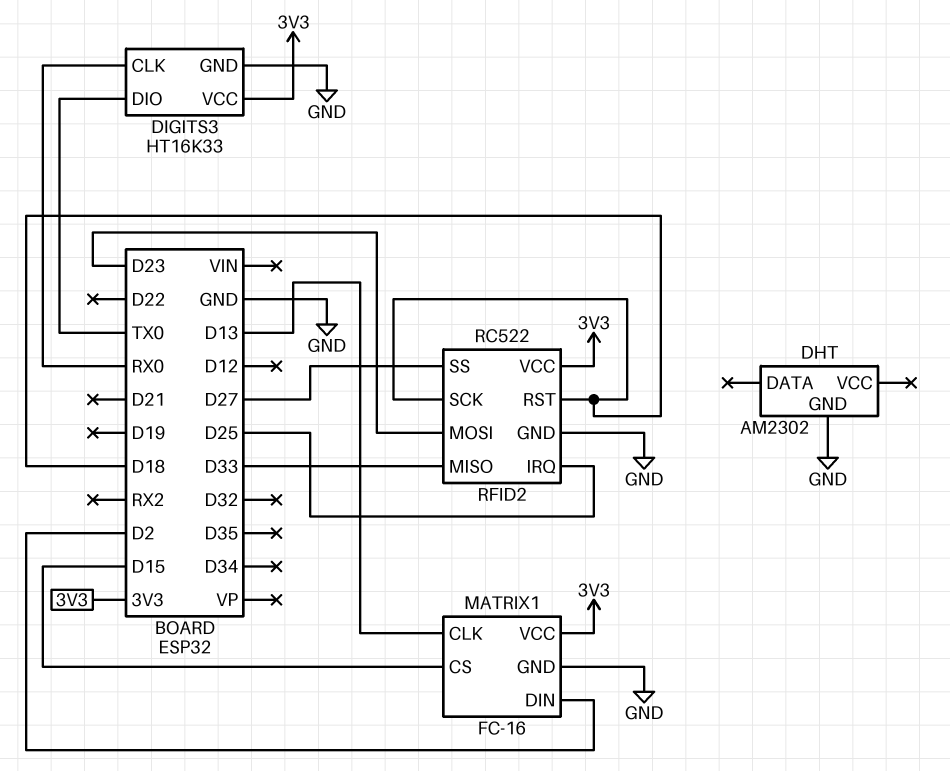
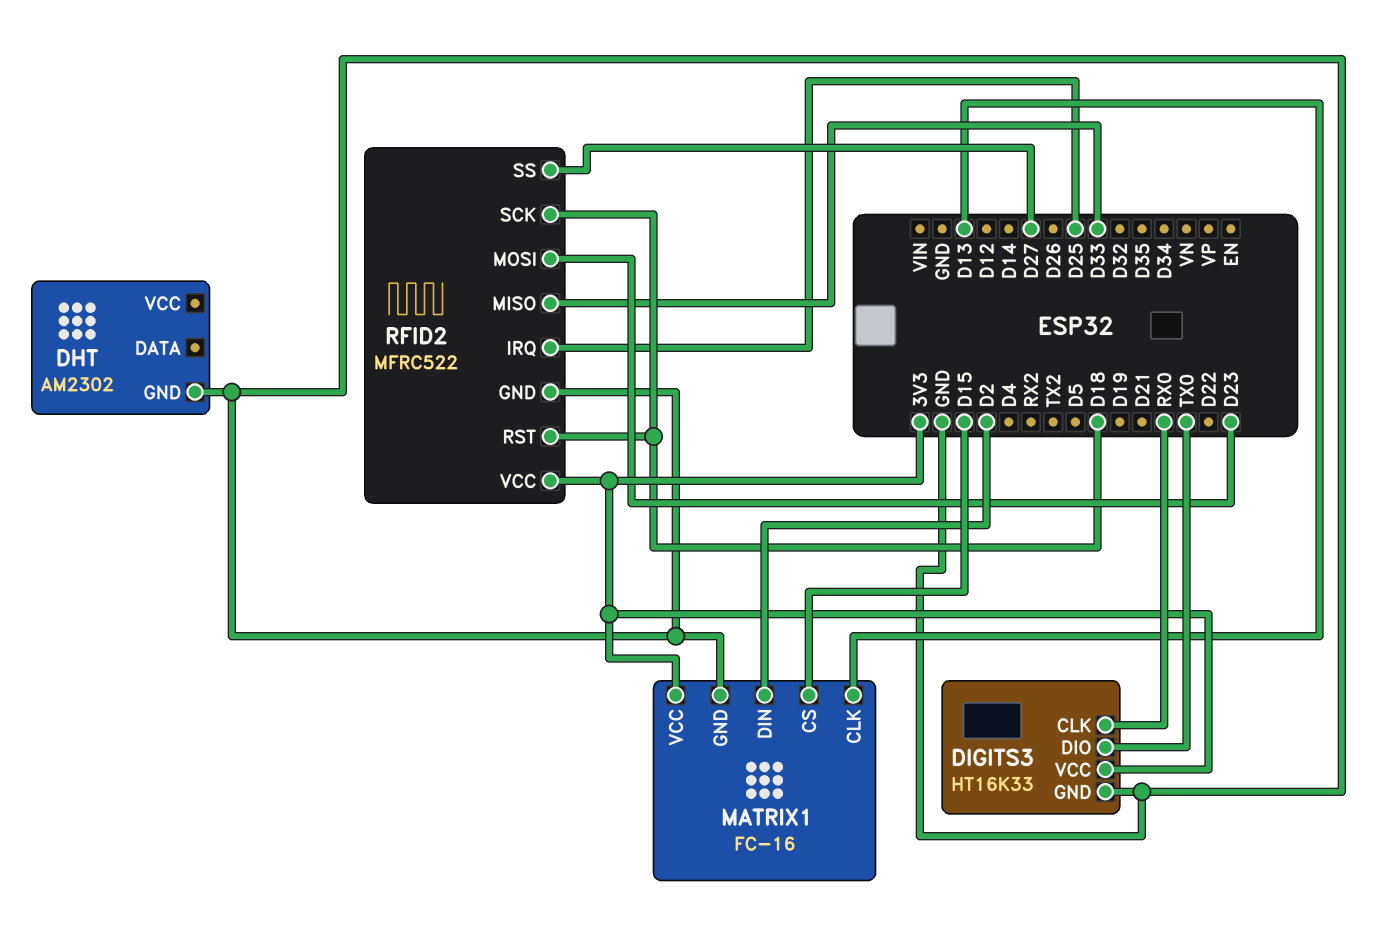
RFID2: RC522 -> MFRC522

